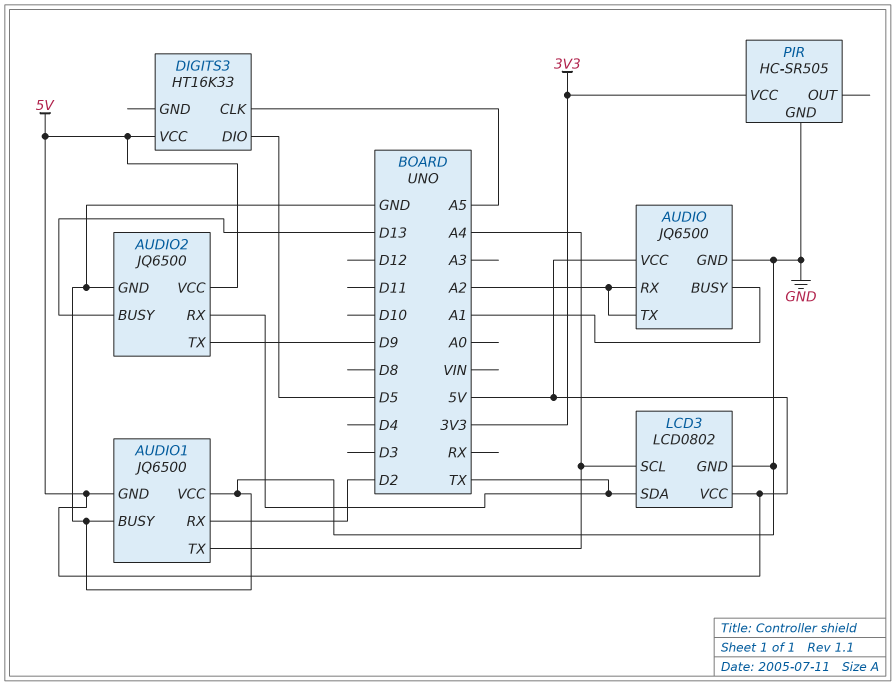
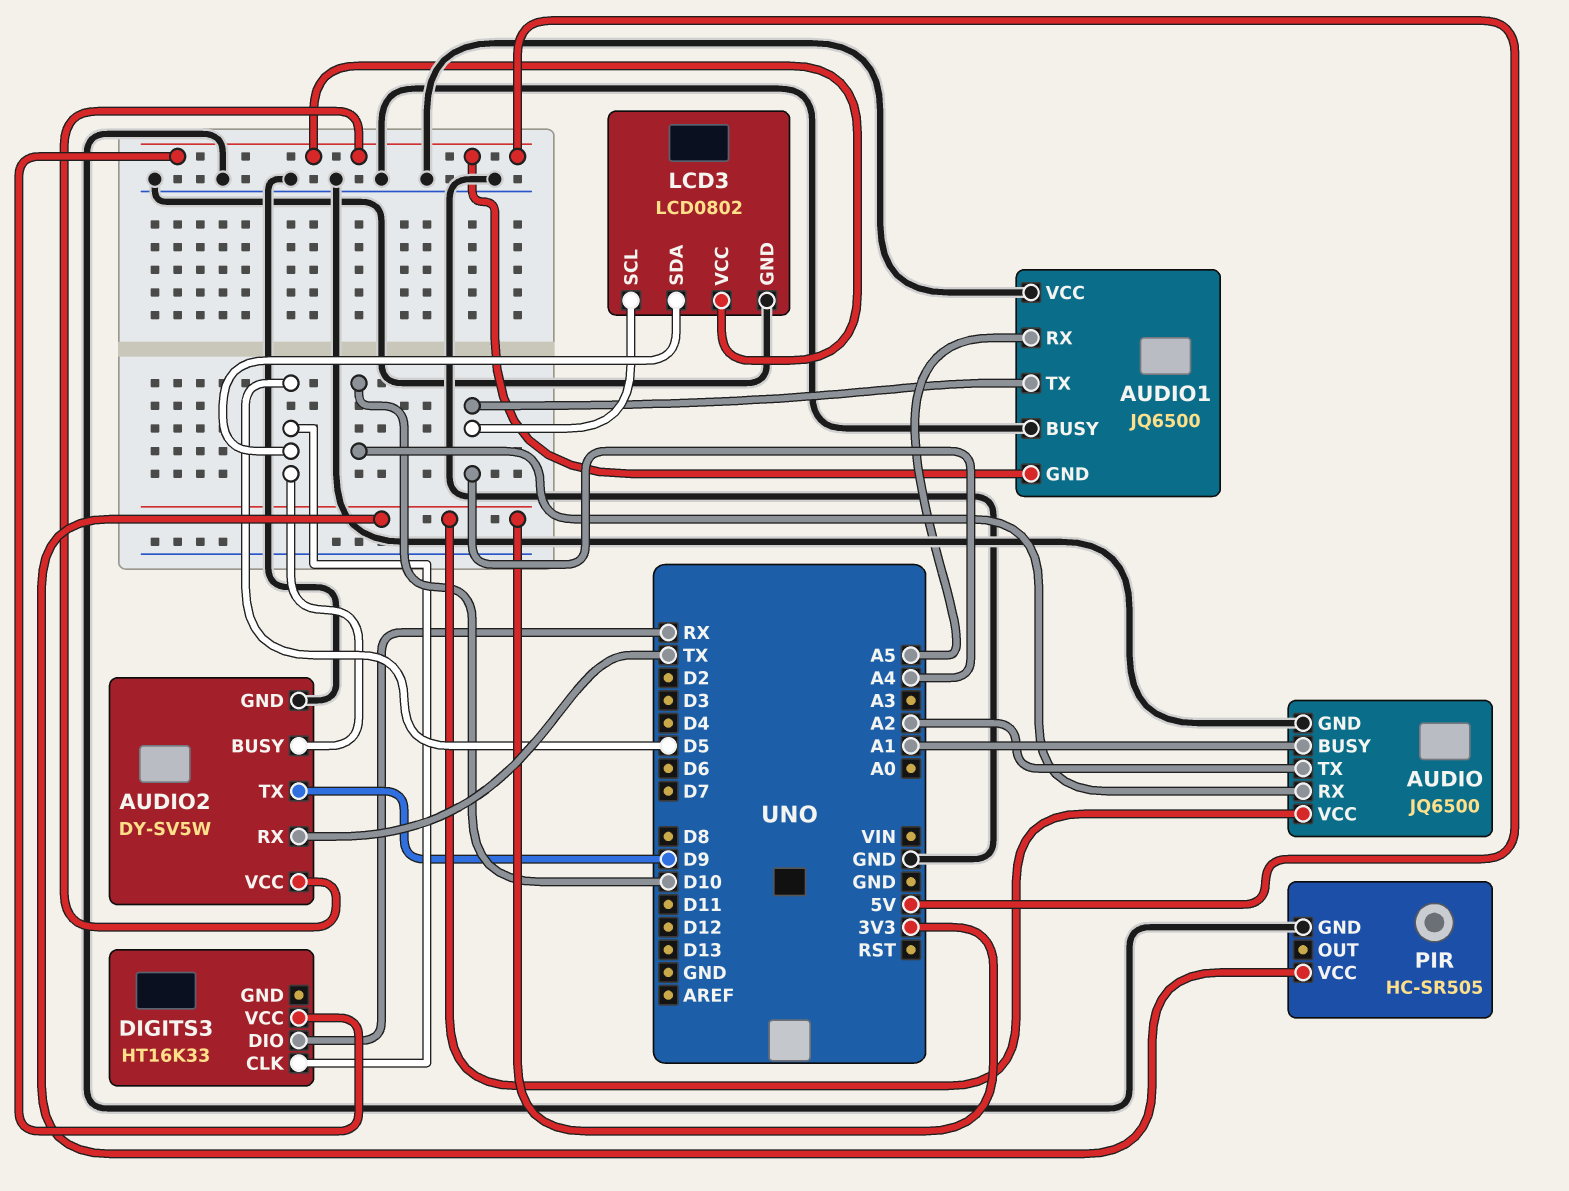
AUDIO pin RX: A2 -> D10
AUDIO pin VCC: 5V -> 3V3
AUDIO1 pin RX: D2 -> A5
AUDIO2: JQ6500 -> DY-SV5W
AUDIO2 pin BUSY: D13 -> D5
DIGITS3 pin CLK: A5 -> D5
DIGITS3 pin DIO: D5 -> RX
LCD3 pin SDA: TX -> D5

